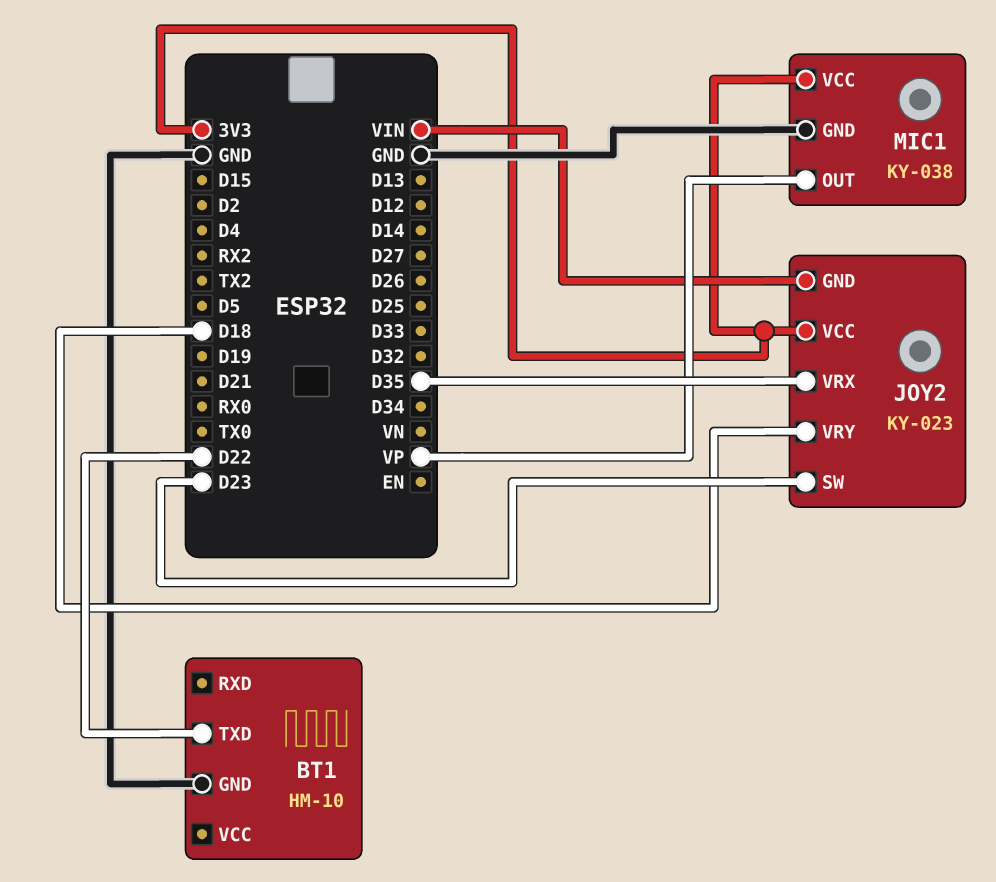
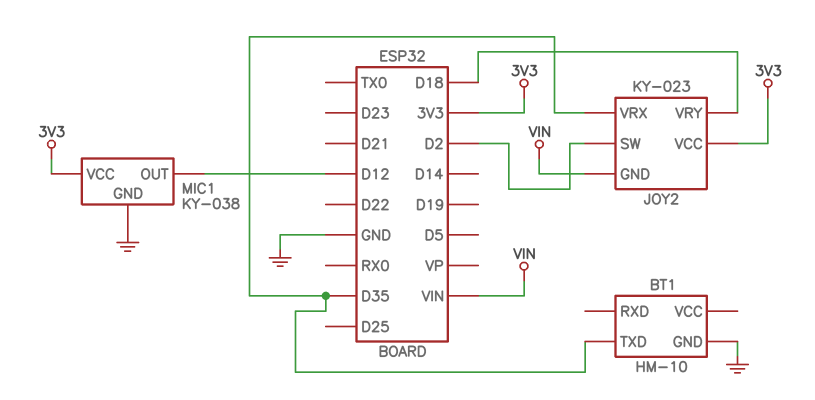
BT1 pin TXD: D22 -> D35
JOY2 pin SW: D23 -> D2
MIC1 pin OUT: VP -> D12

